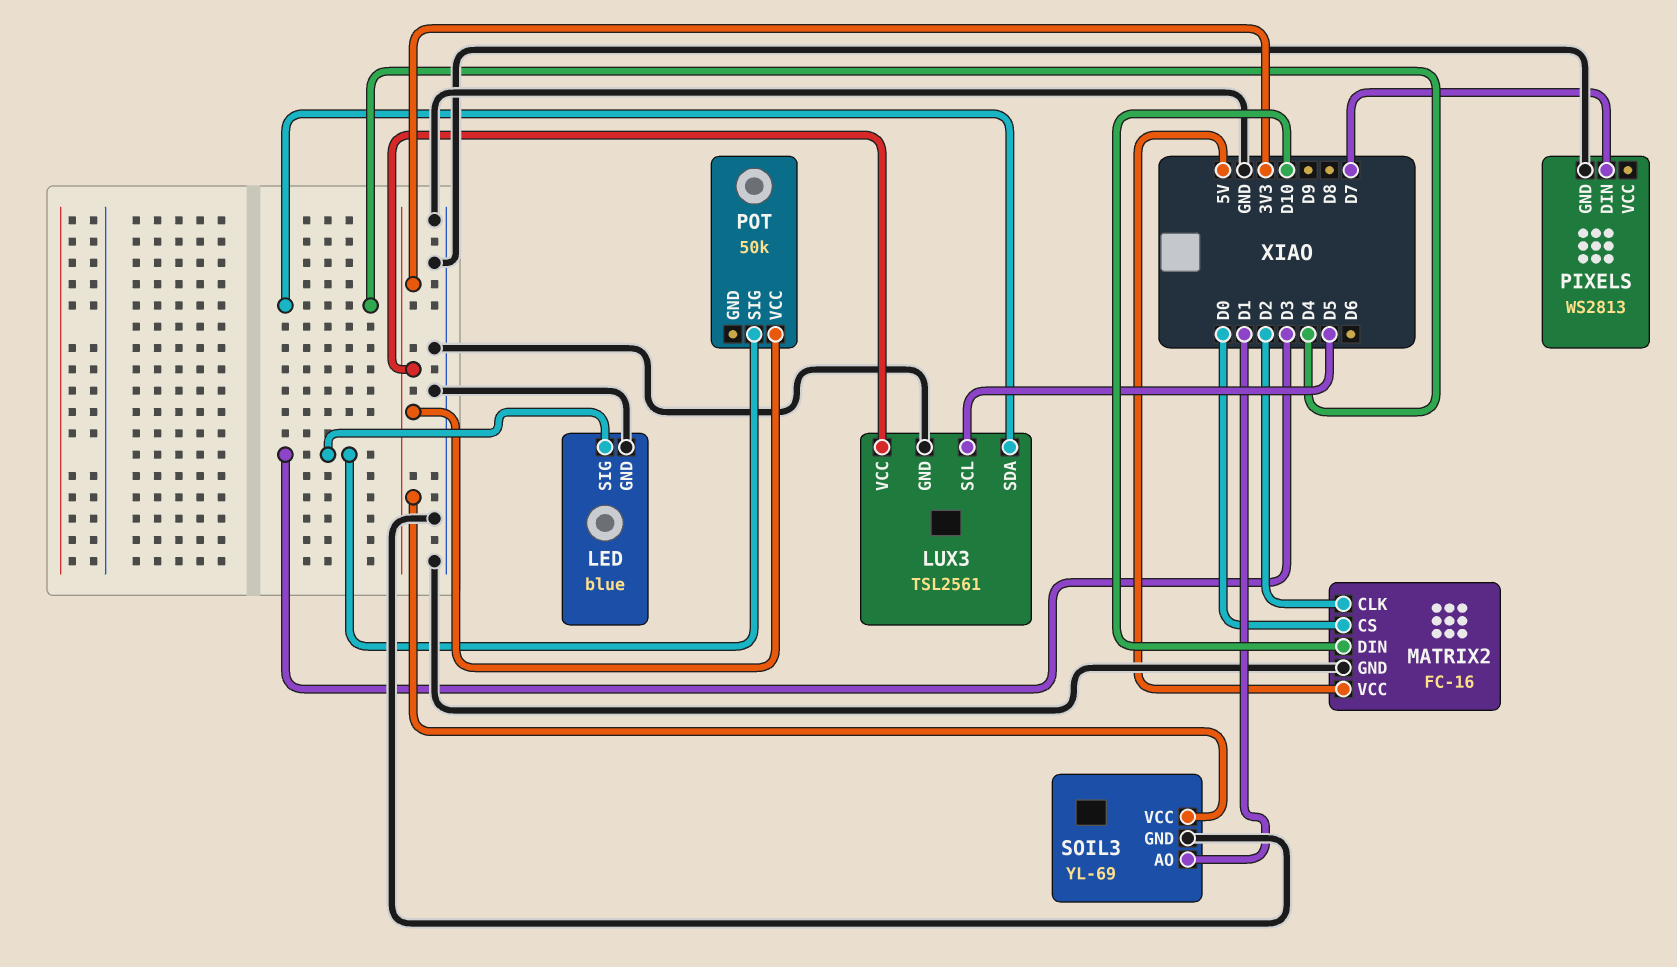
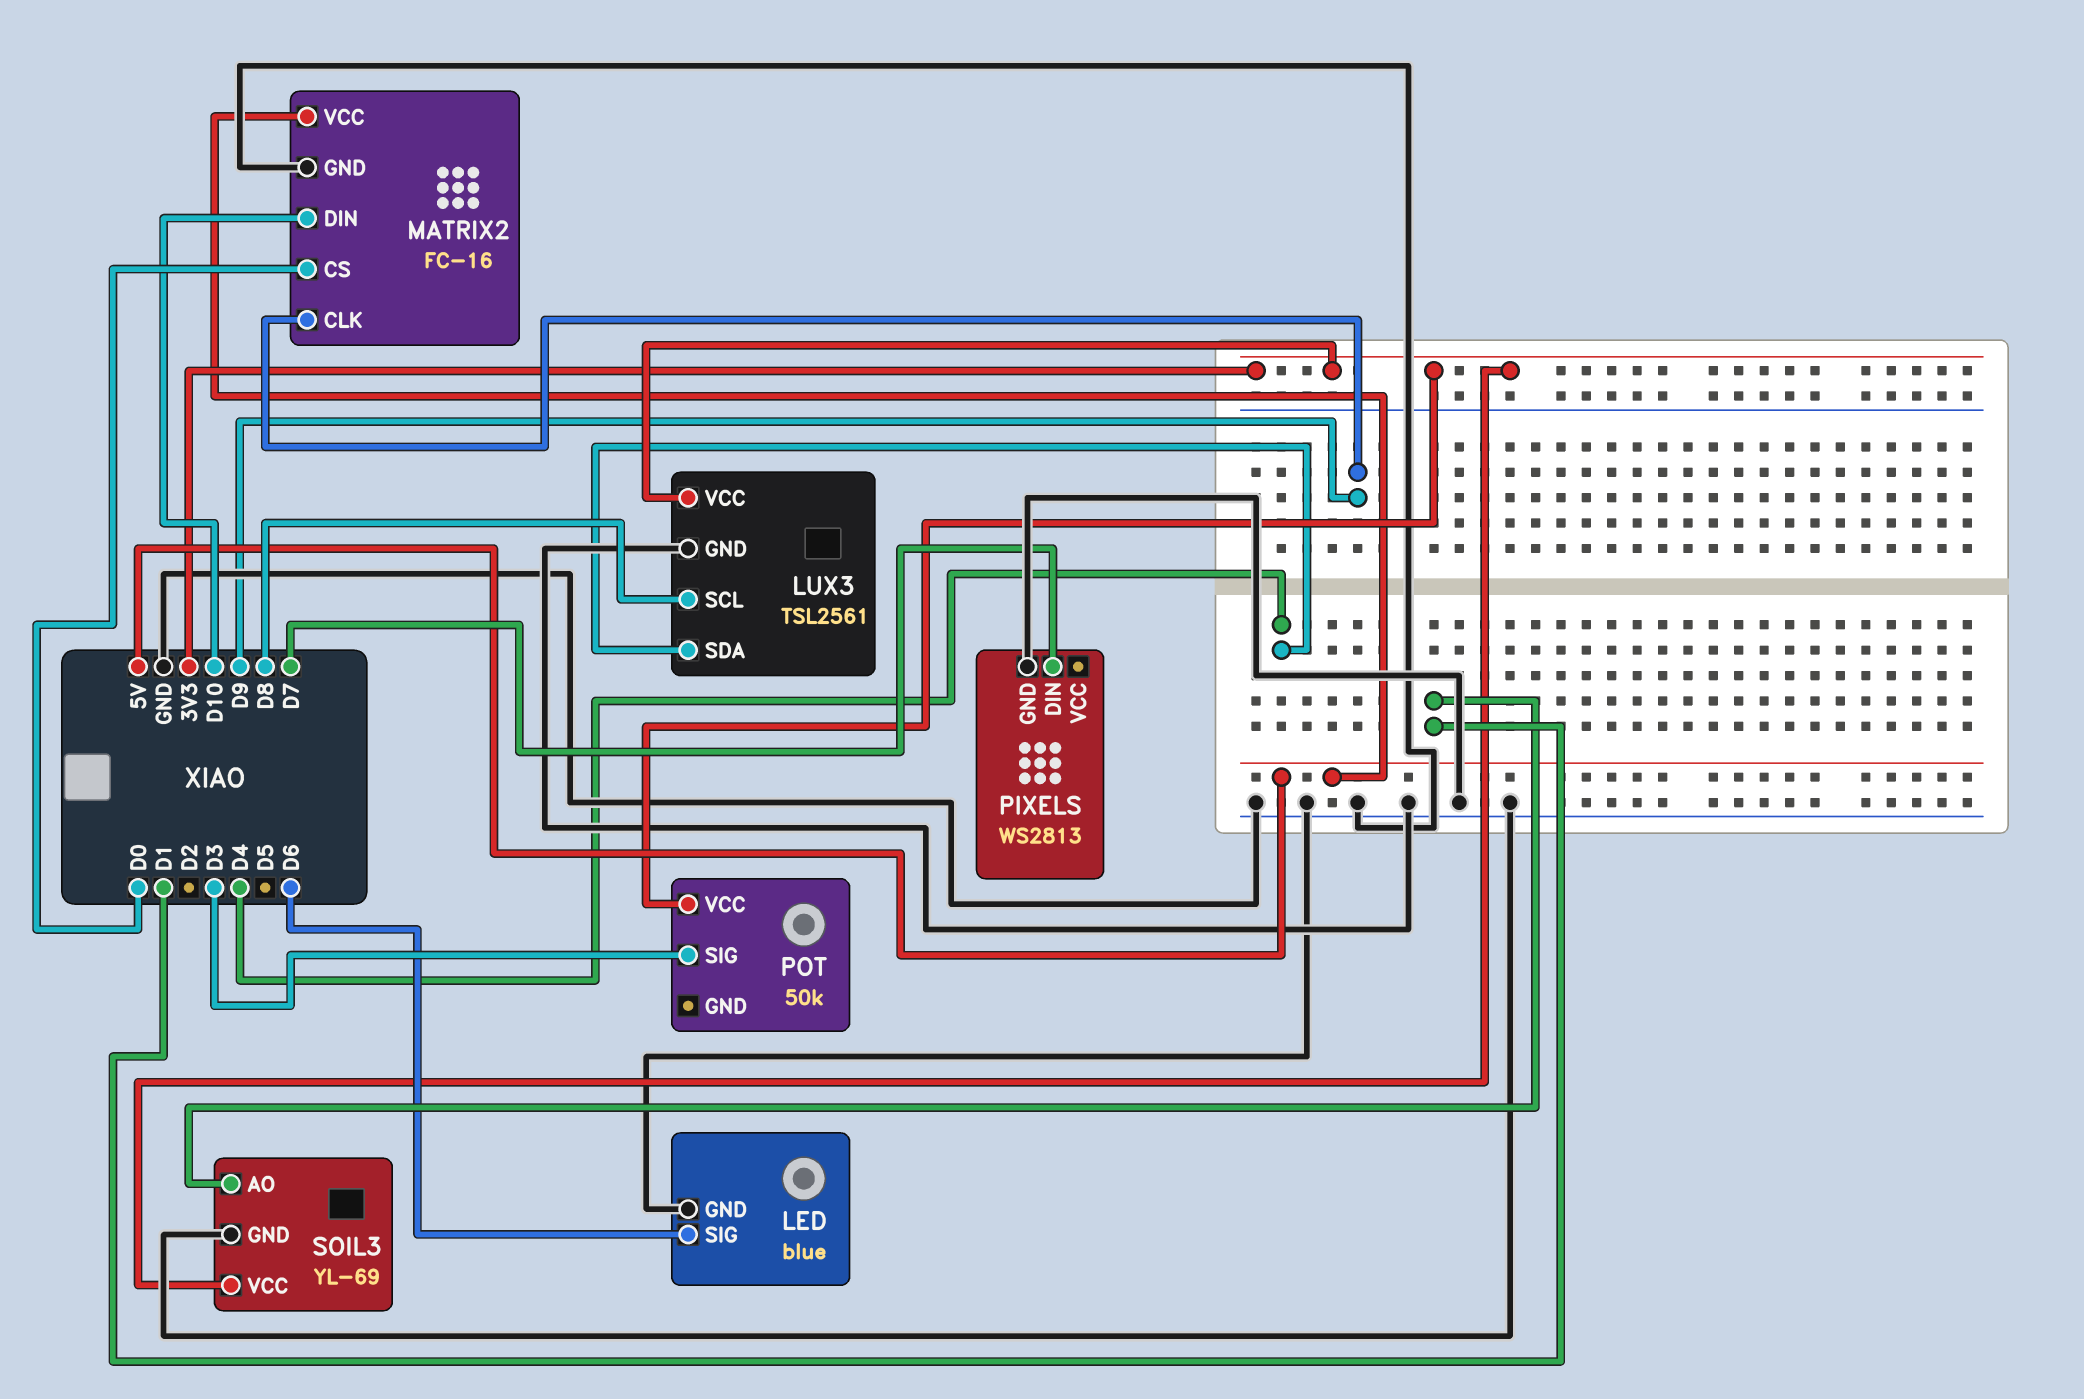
LED pin SIG: D3 -> D6
LUX3 pin SCL: D5 -> D8
MATRIX2 pin CLK: D2 -> D9

